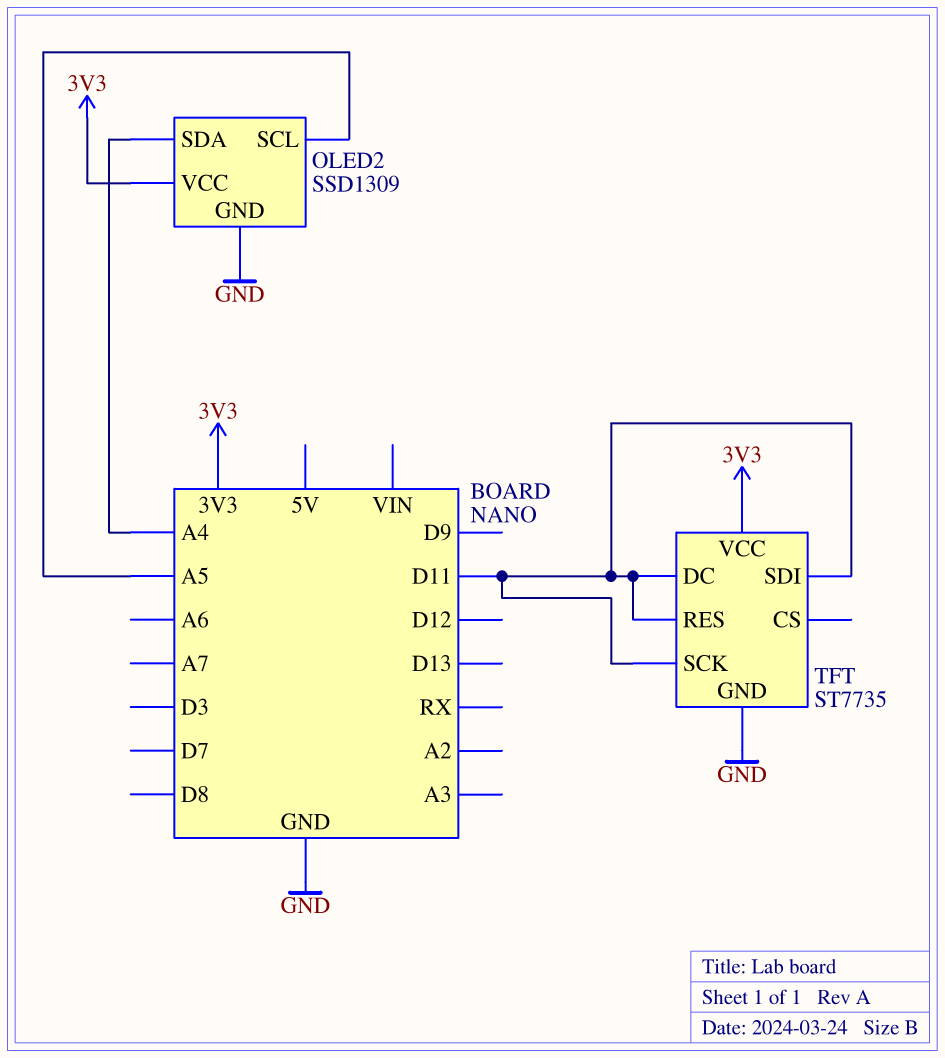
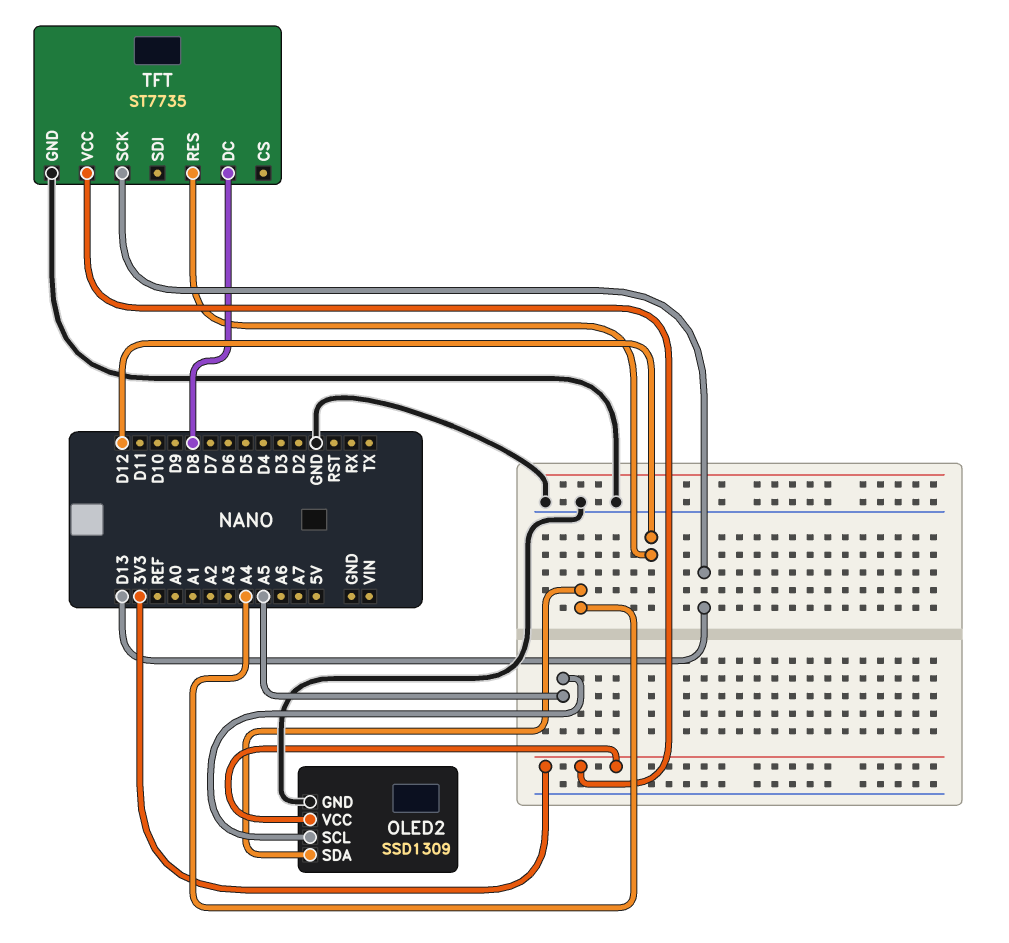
TFT pin DC: D11 -> D8
TFT pin RES: D11 -> D12
TFT pin SCK: D11 -> D13
TFT pin SDI: D11 -> none

